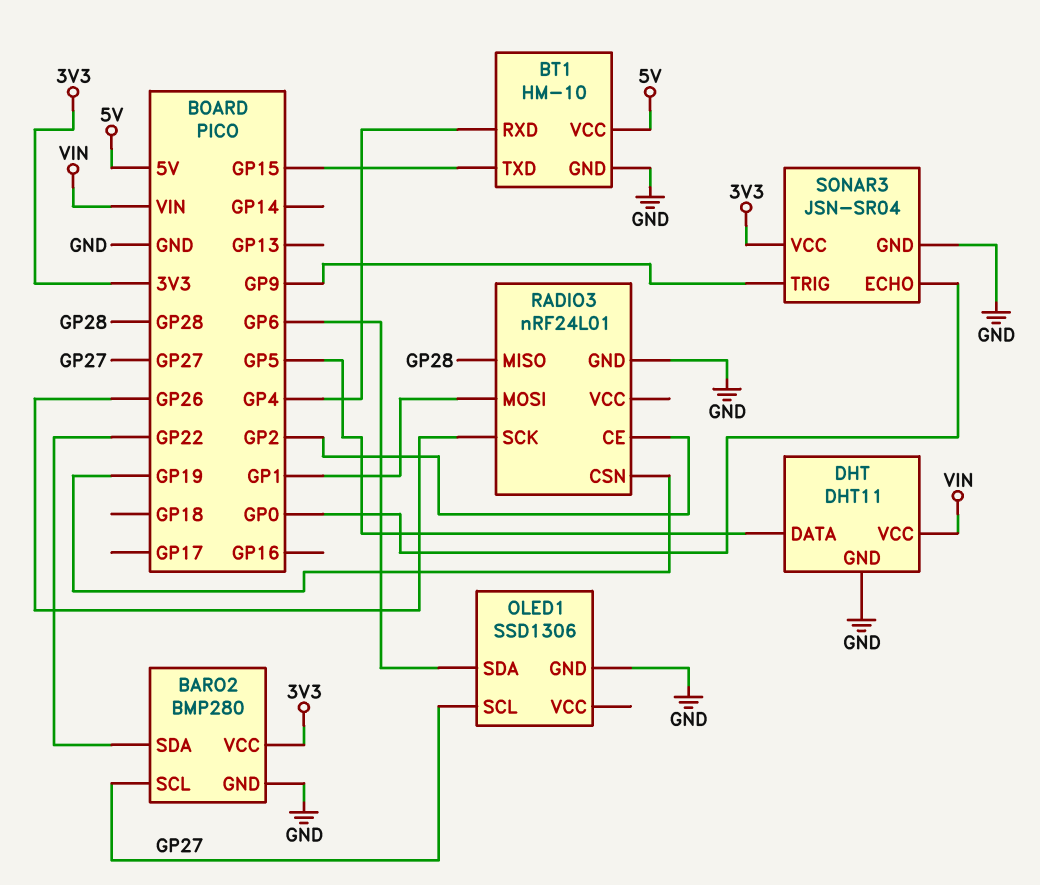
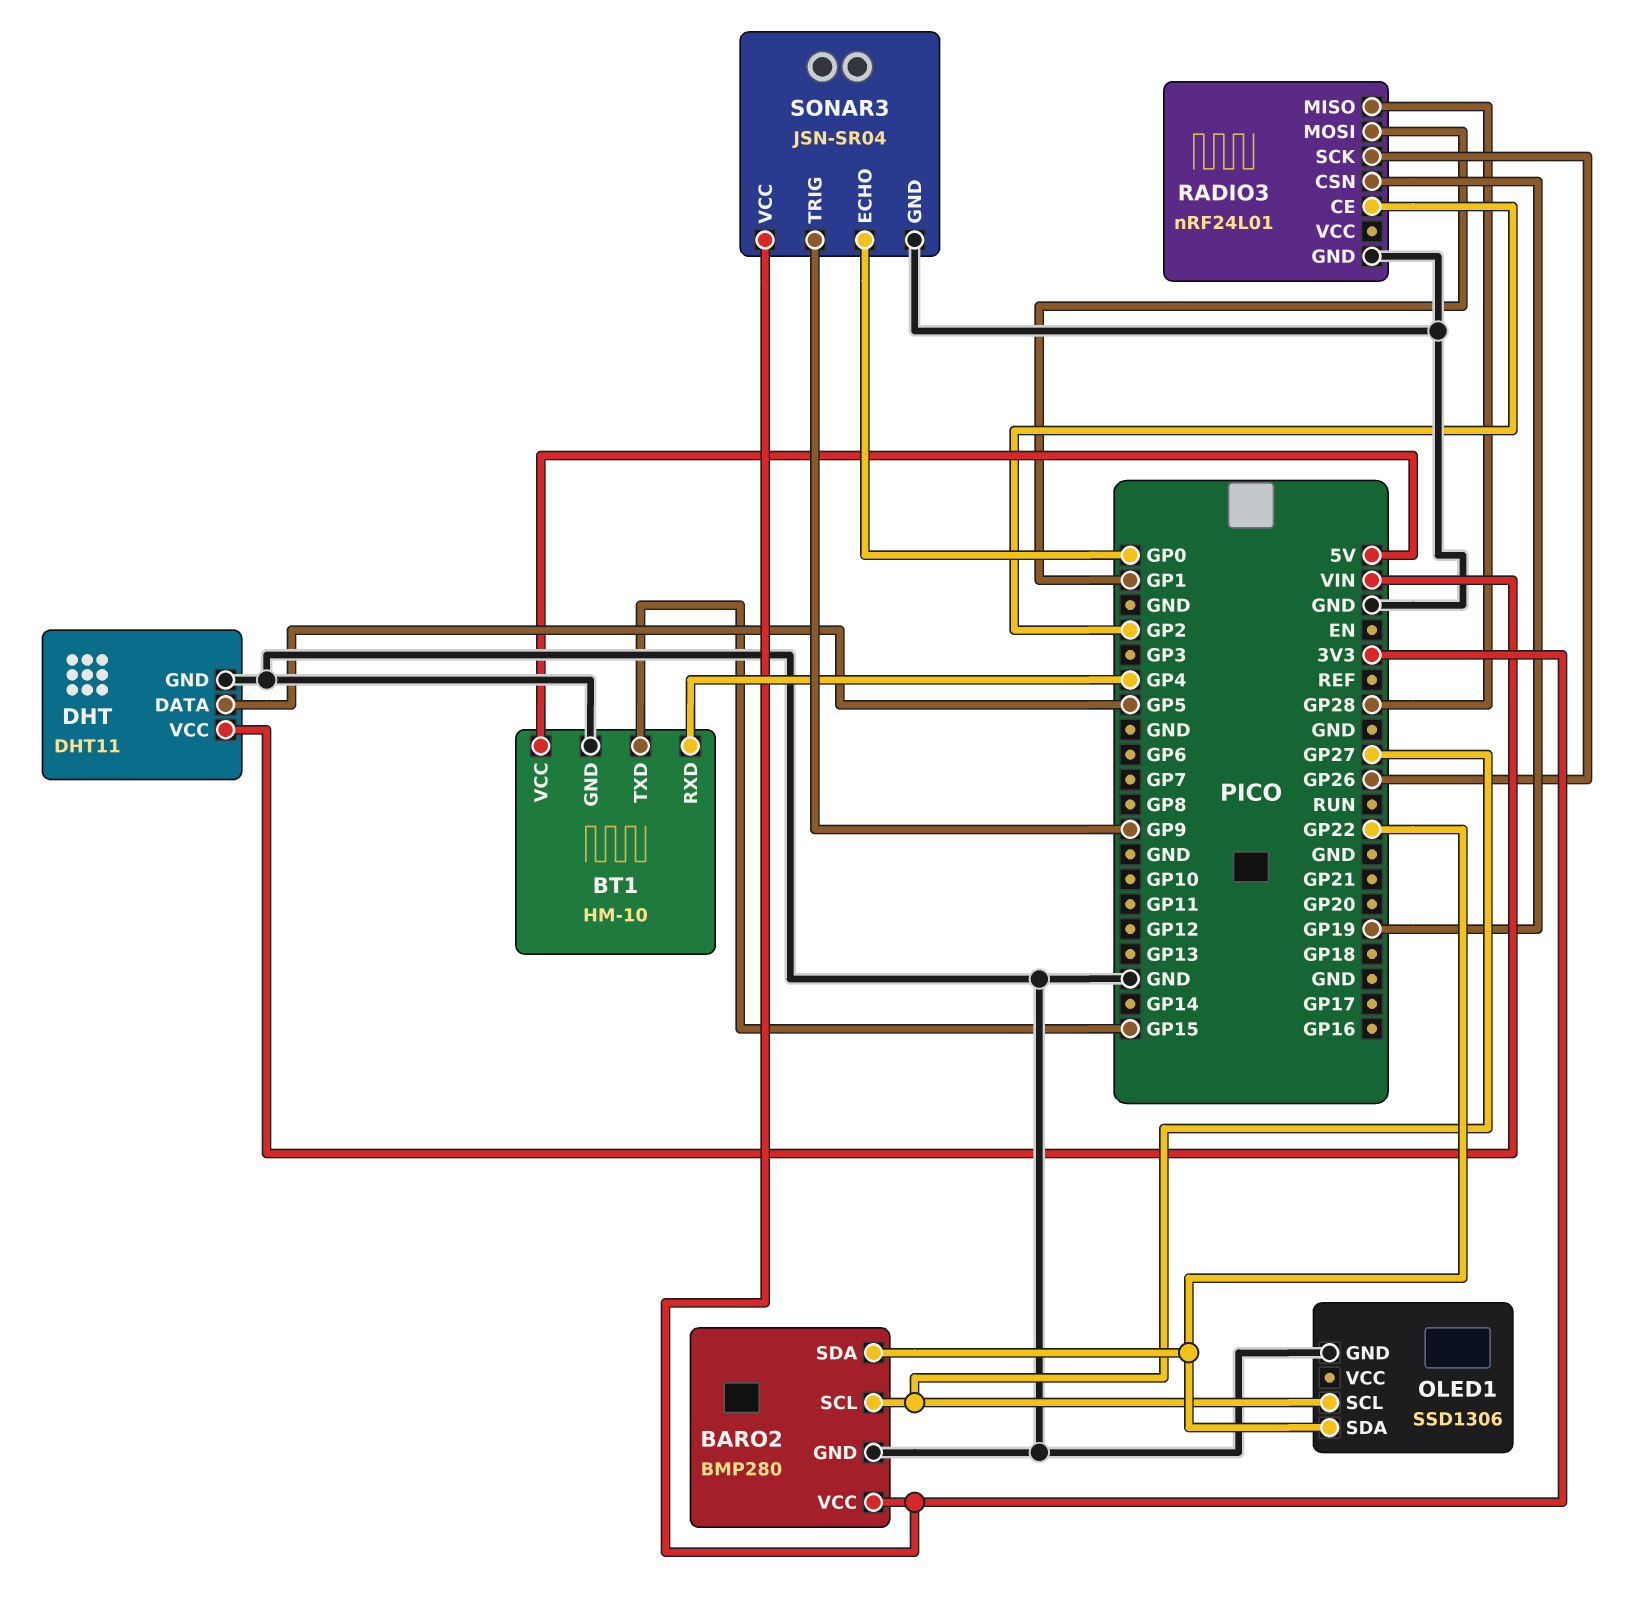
OLED1 pin SDA: GP6 -> GP22

